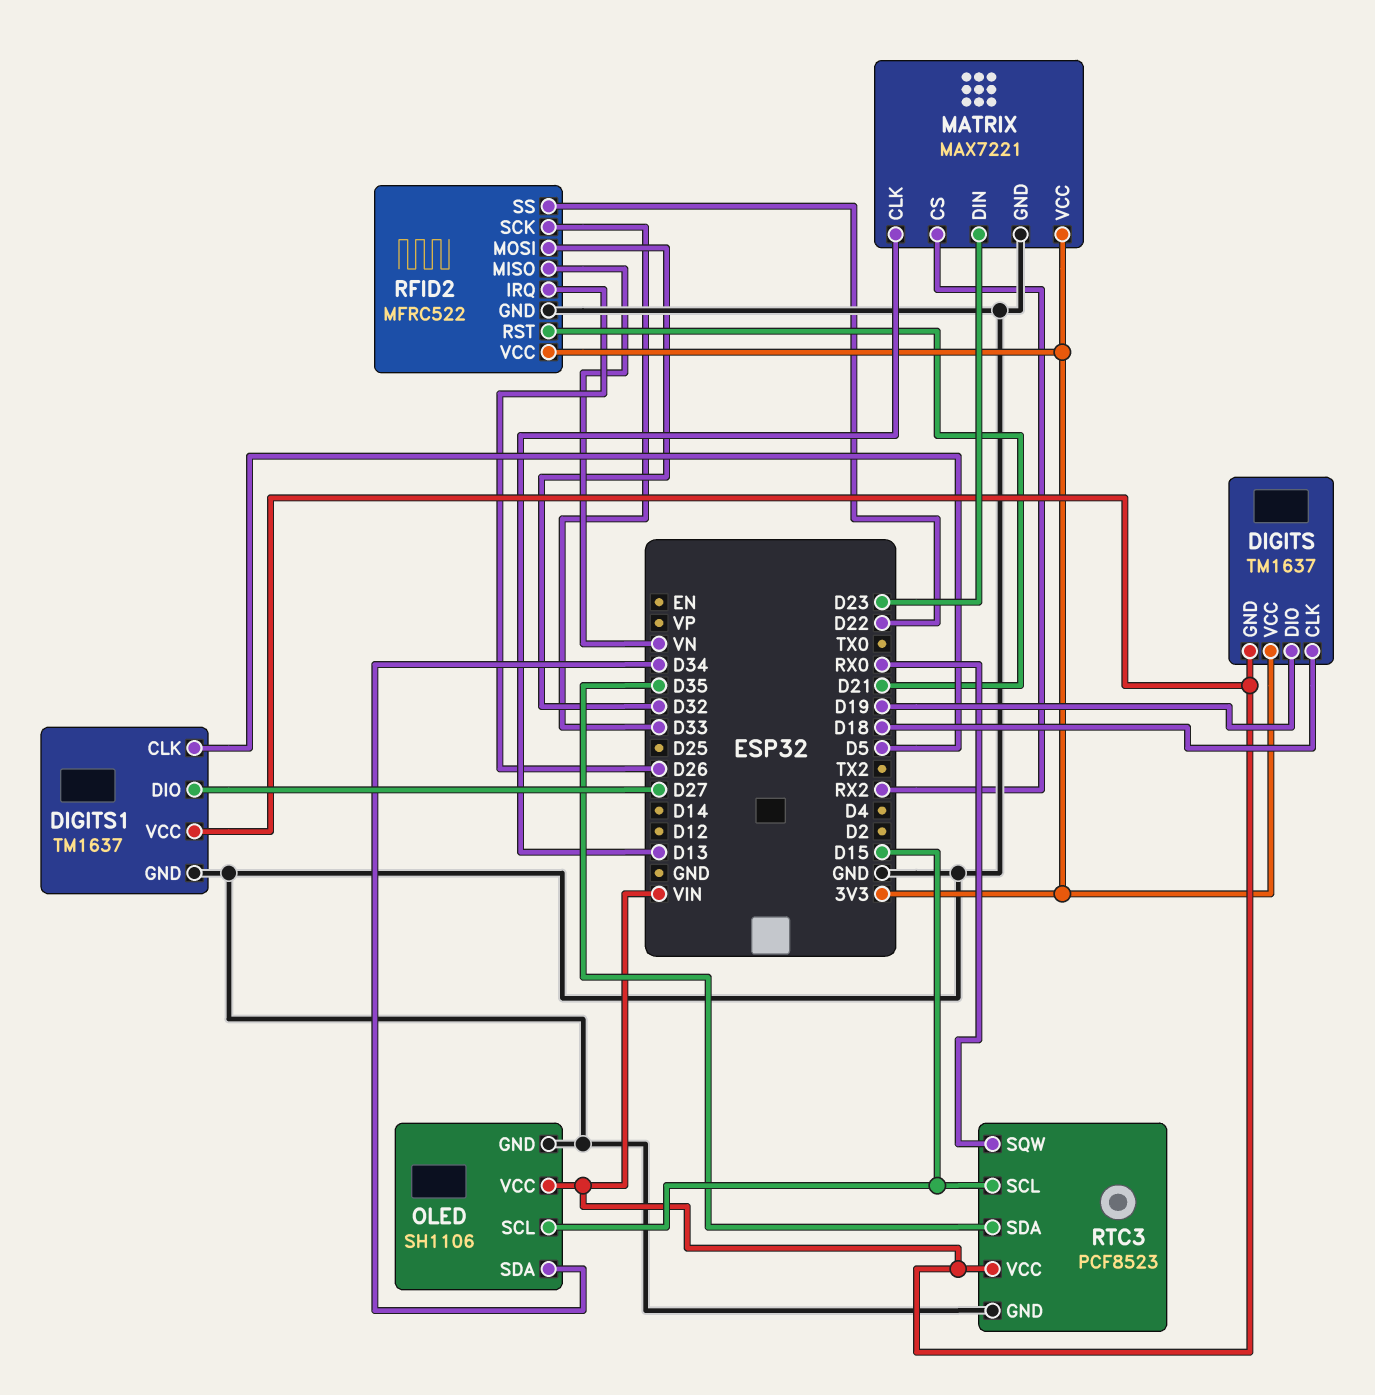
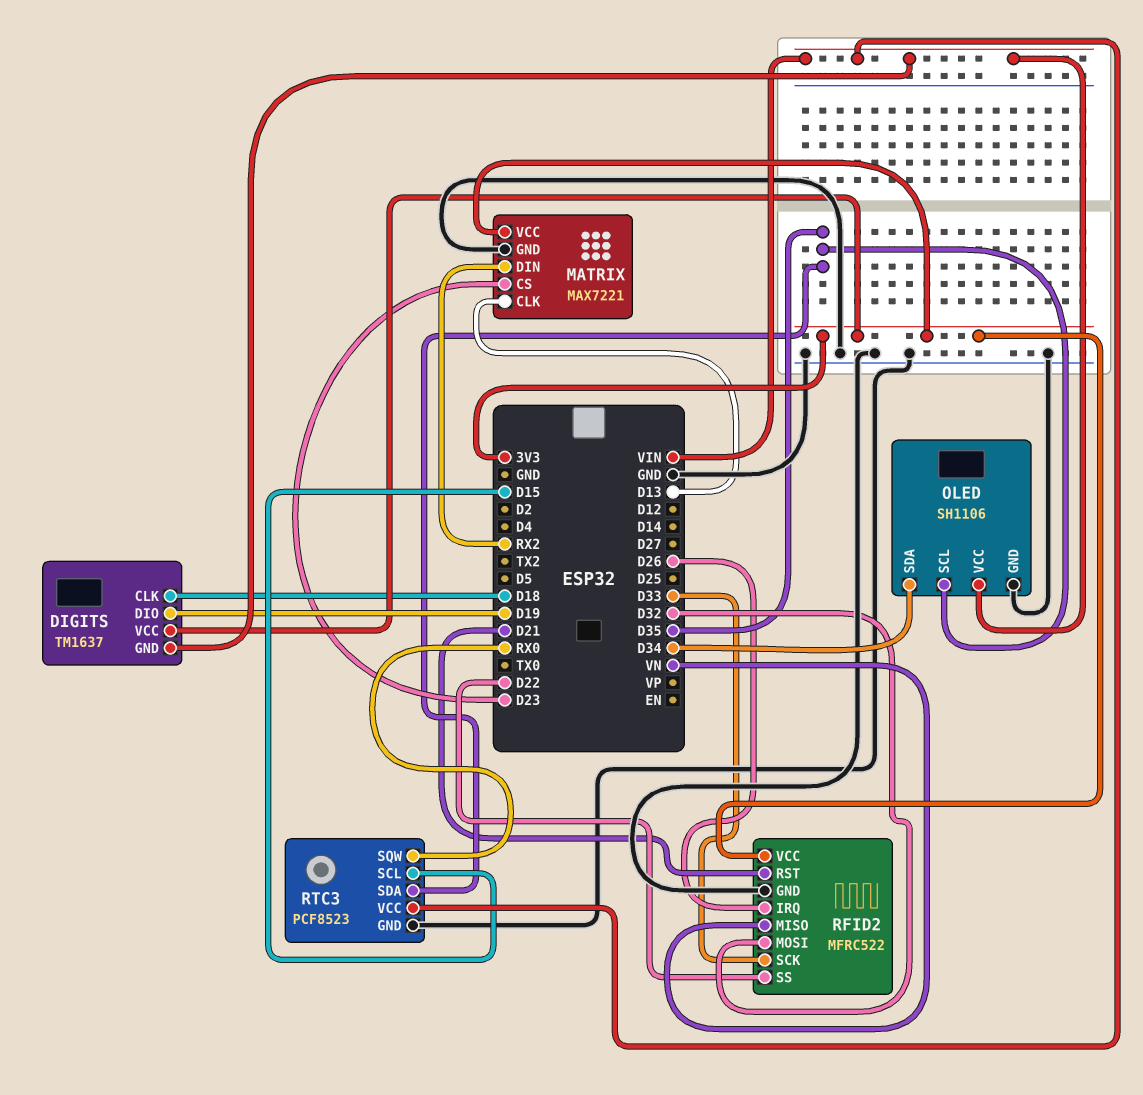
DIGITS1: TM1637 -> none
DIGITS1 pin CLK: D5 -> none
DIGITS1 pin DIO: D27 -> none
DIGITS1 pin GND: GND -> none
DIGITS1 pin VCC: VIN -> none
MATRIX pin CS: RX2 -> D23
MATRIX pin DIN: D23 -> RX2
OLED pin SCL: D15 -> D35

